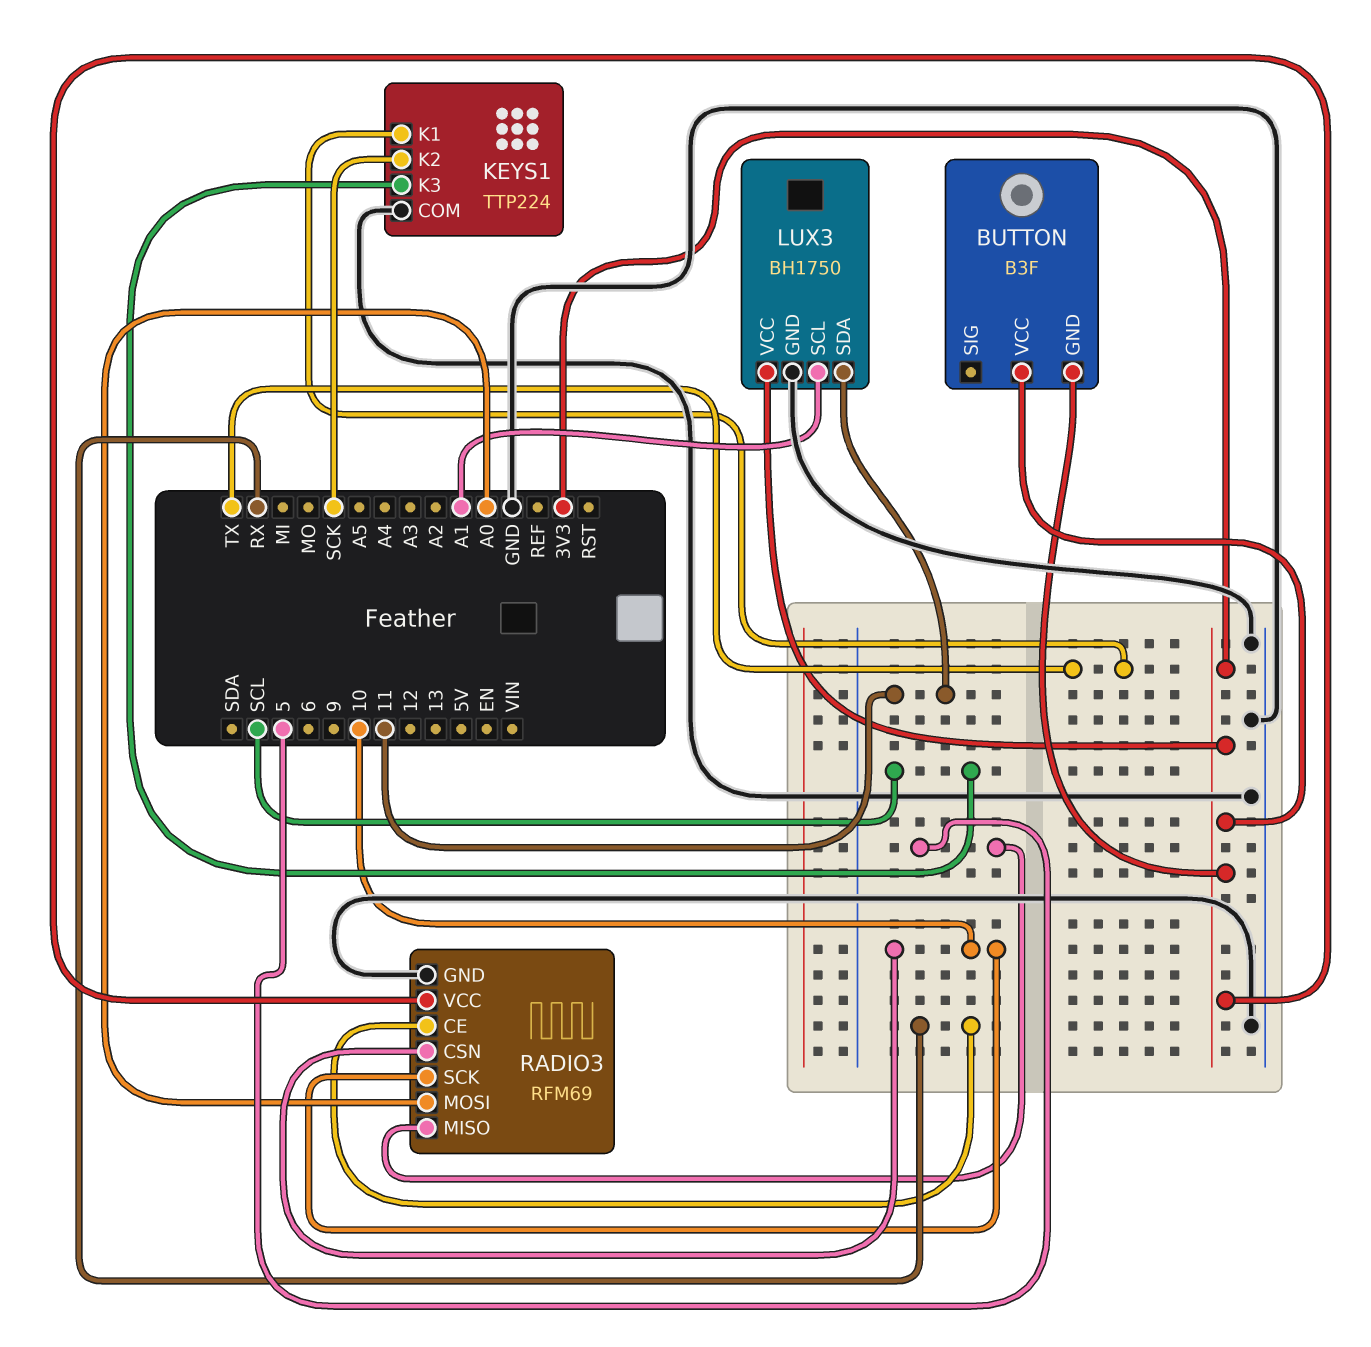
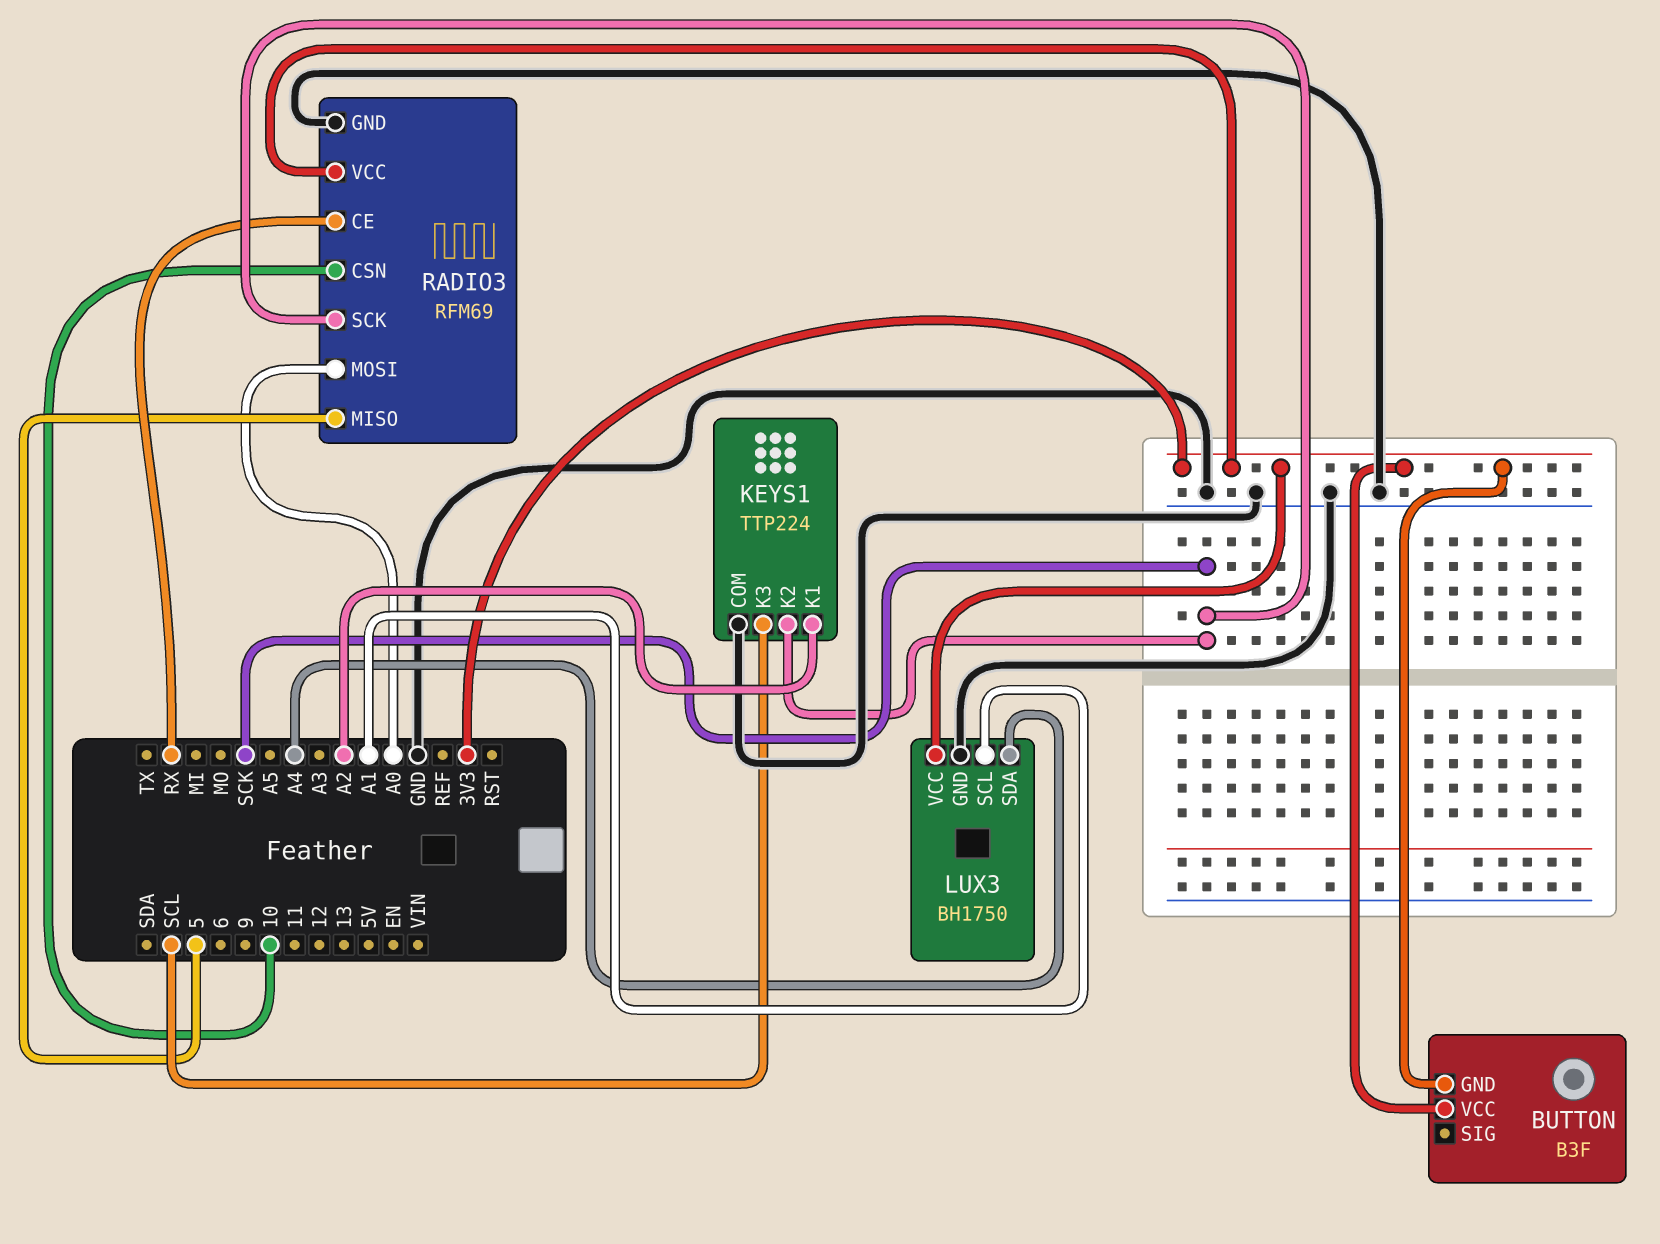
KEYS1 pin K1: TX -> A2
LUX3 pin SDA: 11 -> A4
RADIO3 pin SCK: 10 -> SCK

